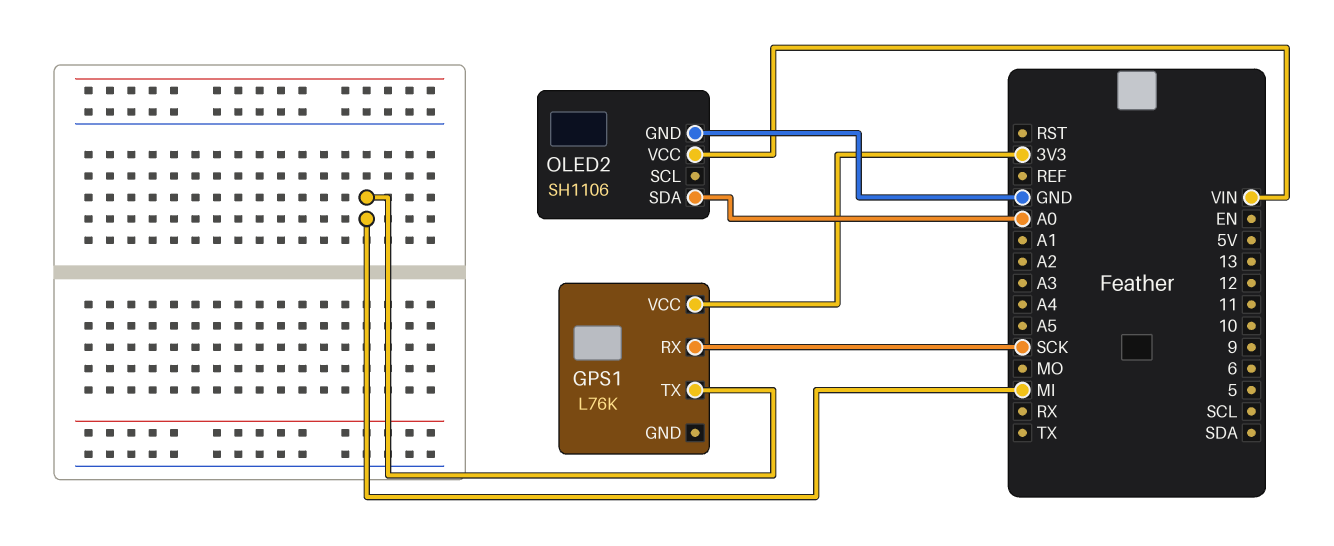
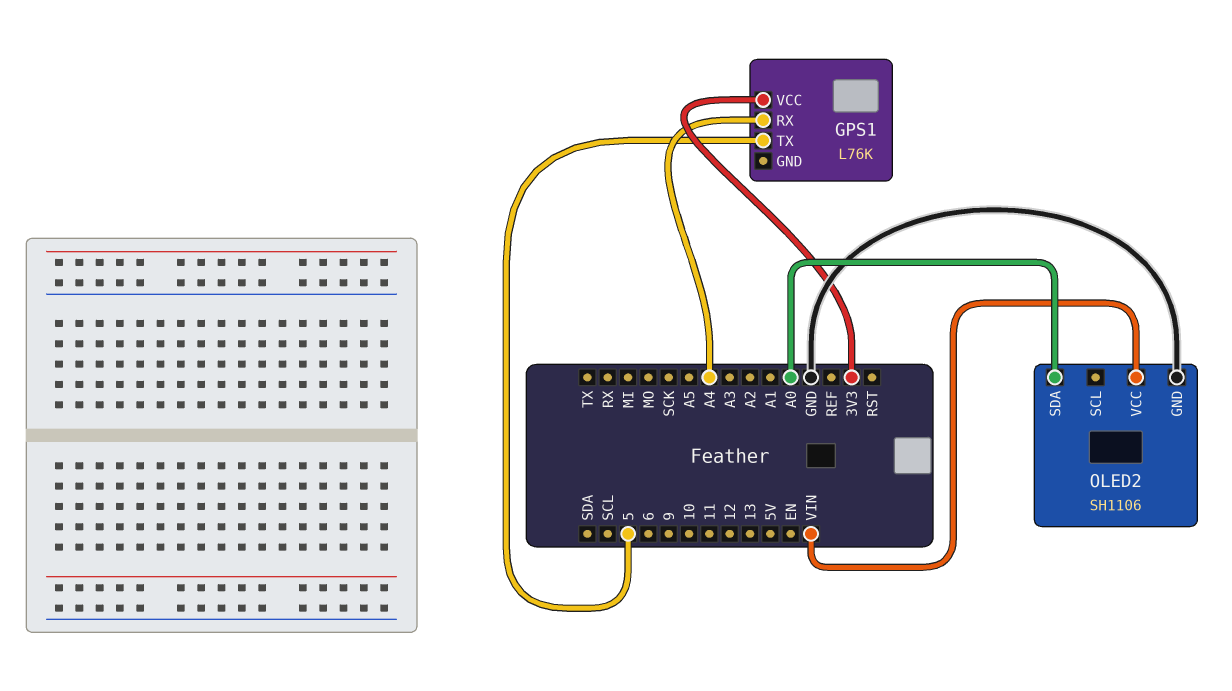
GPS1 pin RX: SCK -> A4
GPS1 pin TX: MI -> 5

